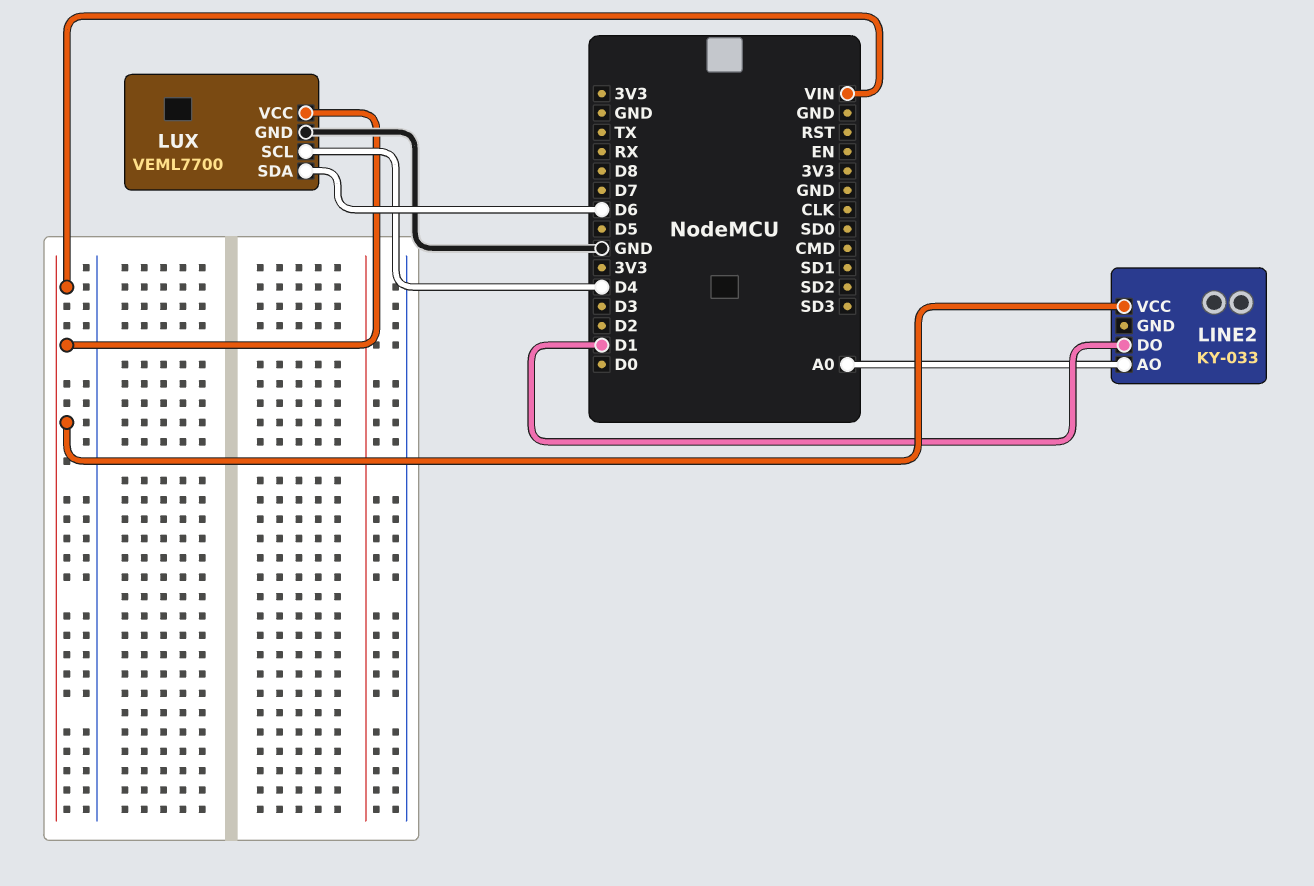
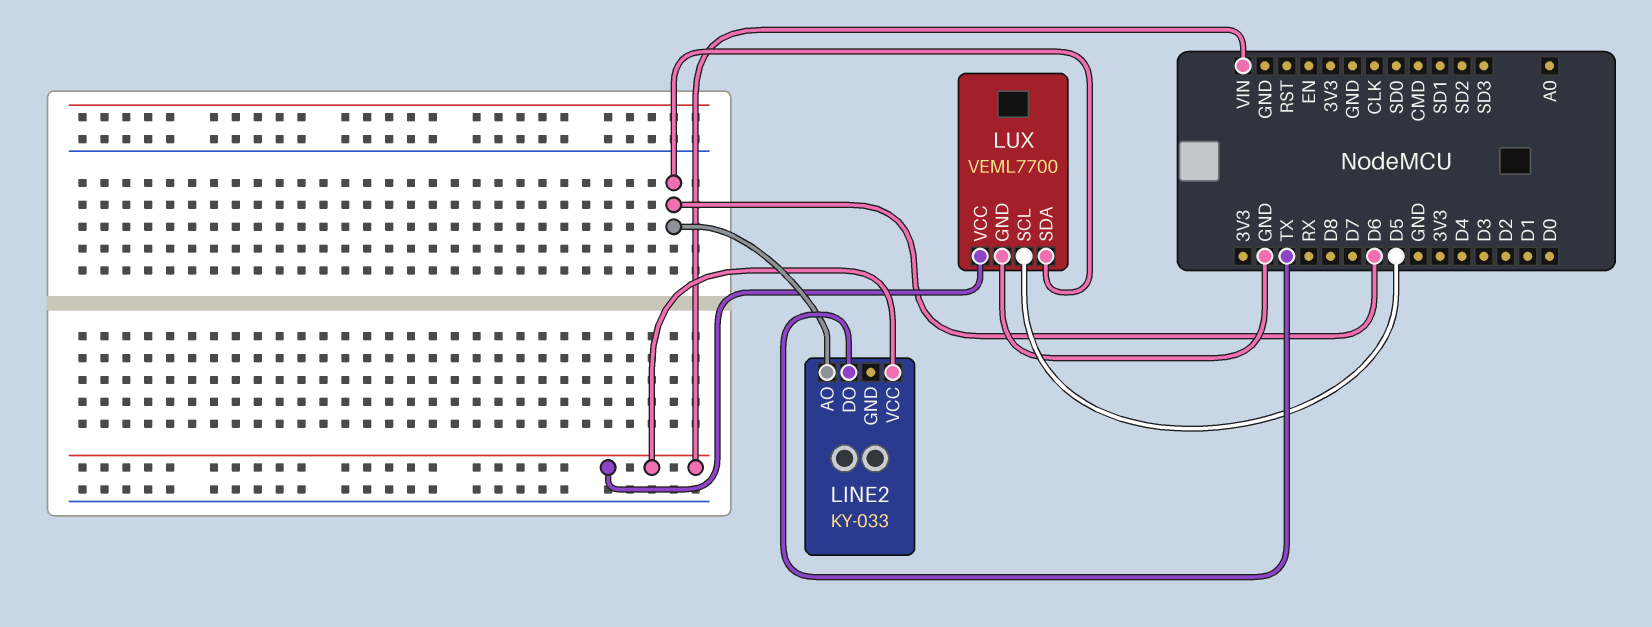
LINE2 pin AO: A0 -> D6
LINE2 pin DO: D1 -> TX
LUX pin SCL: D4 -> D5

